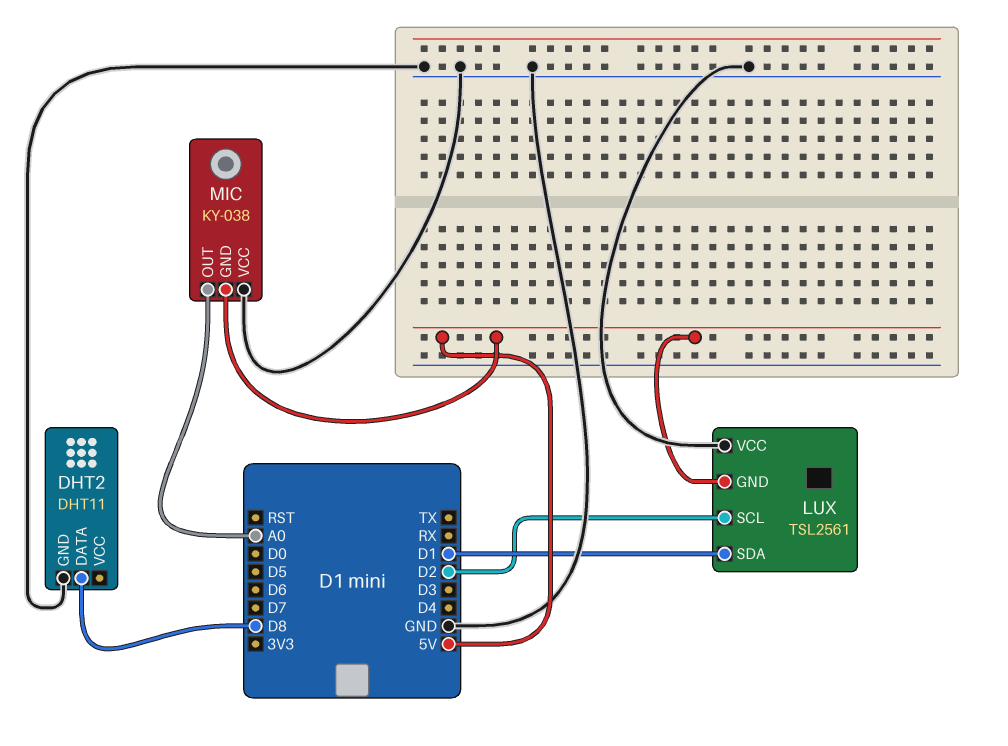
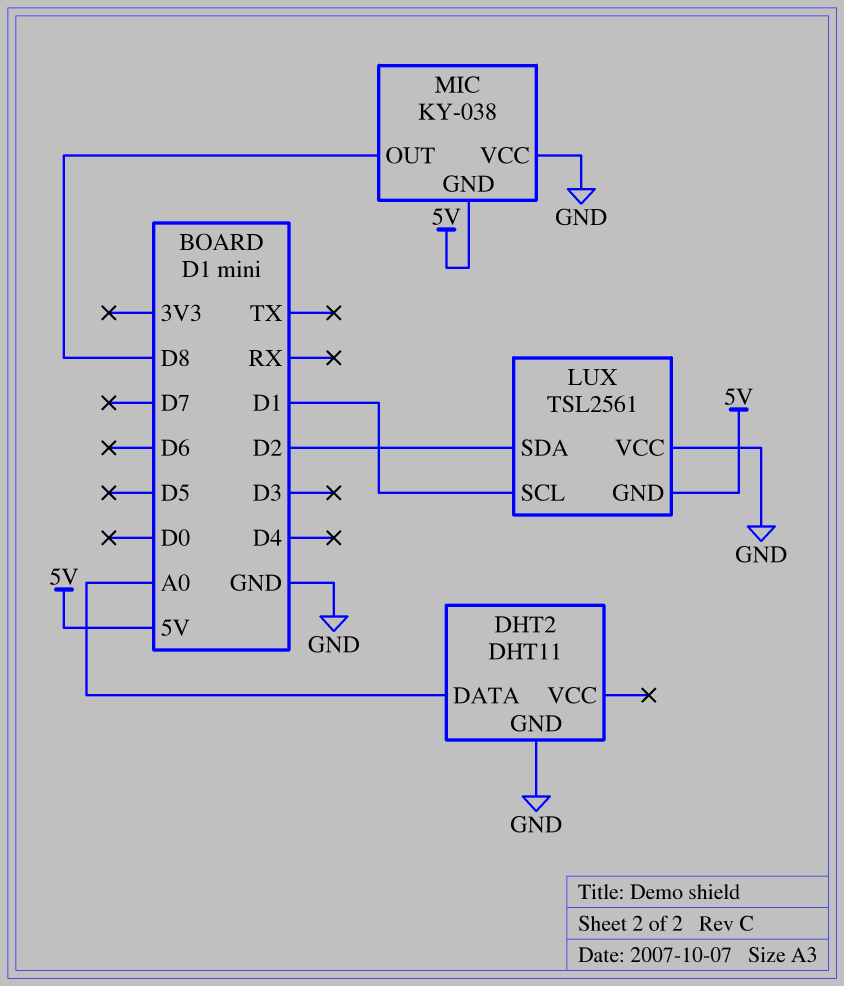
DHT2 pin DATA: D8 -> A0
LUX pin SCL: D2 -> D1
LUX pin SDA: D1 -> D2
MIC pin OUT: A0 -> D8

